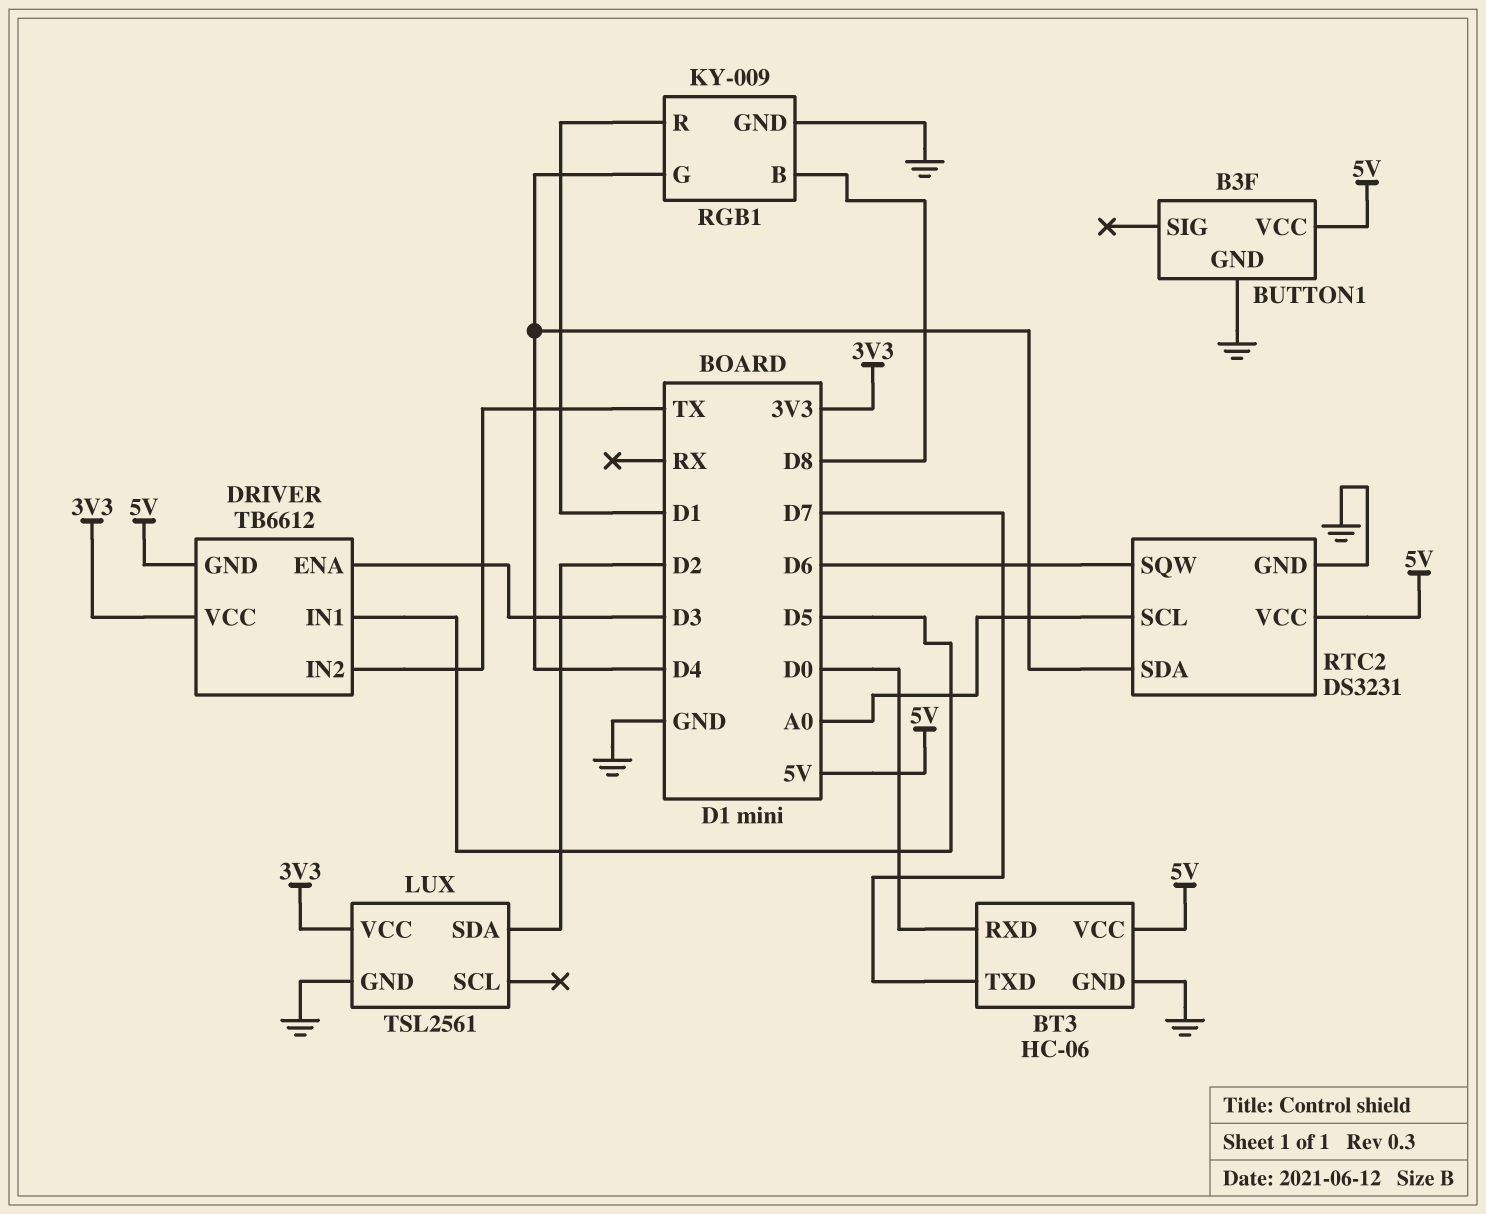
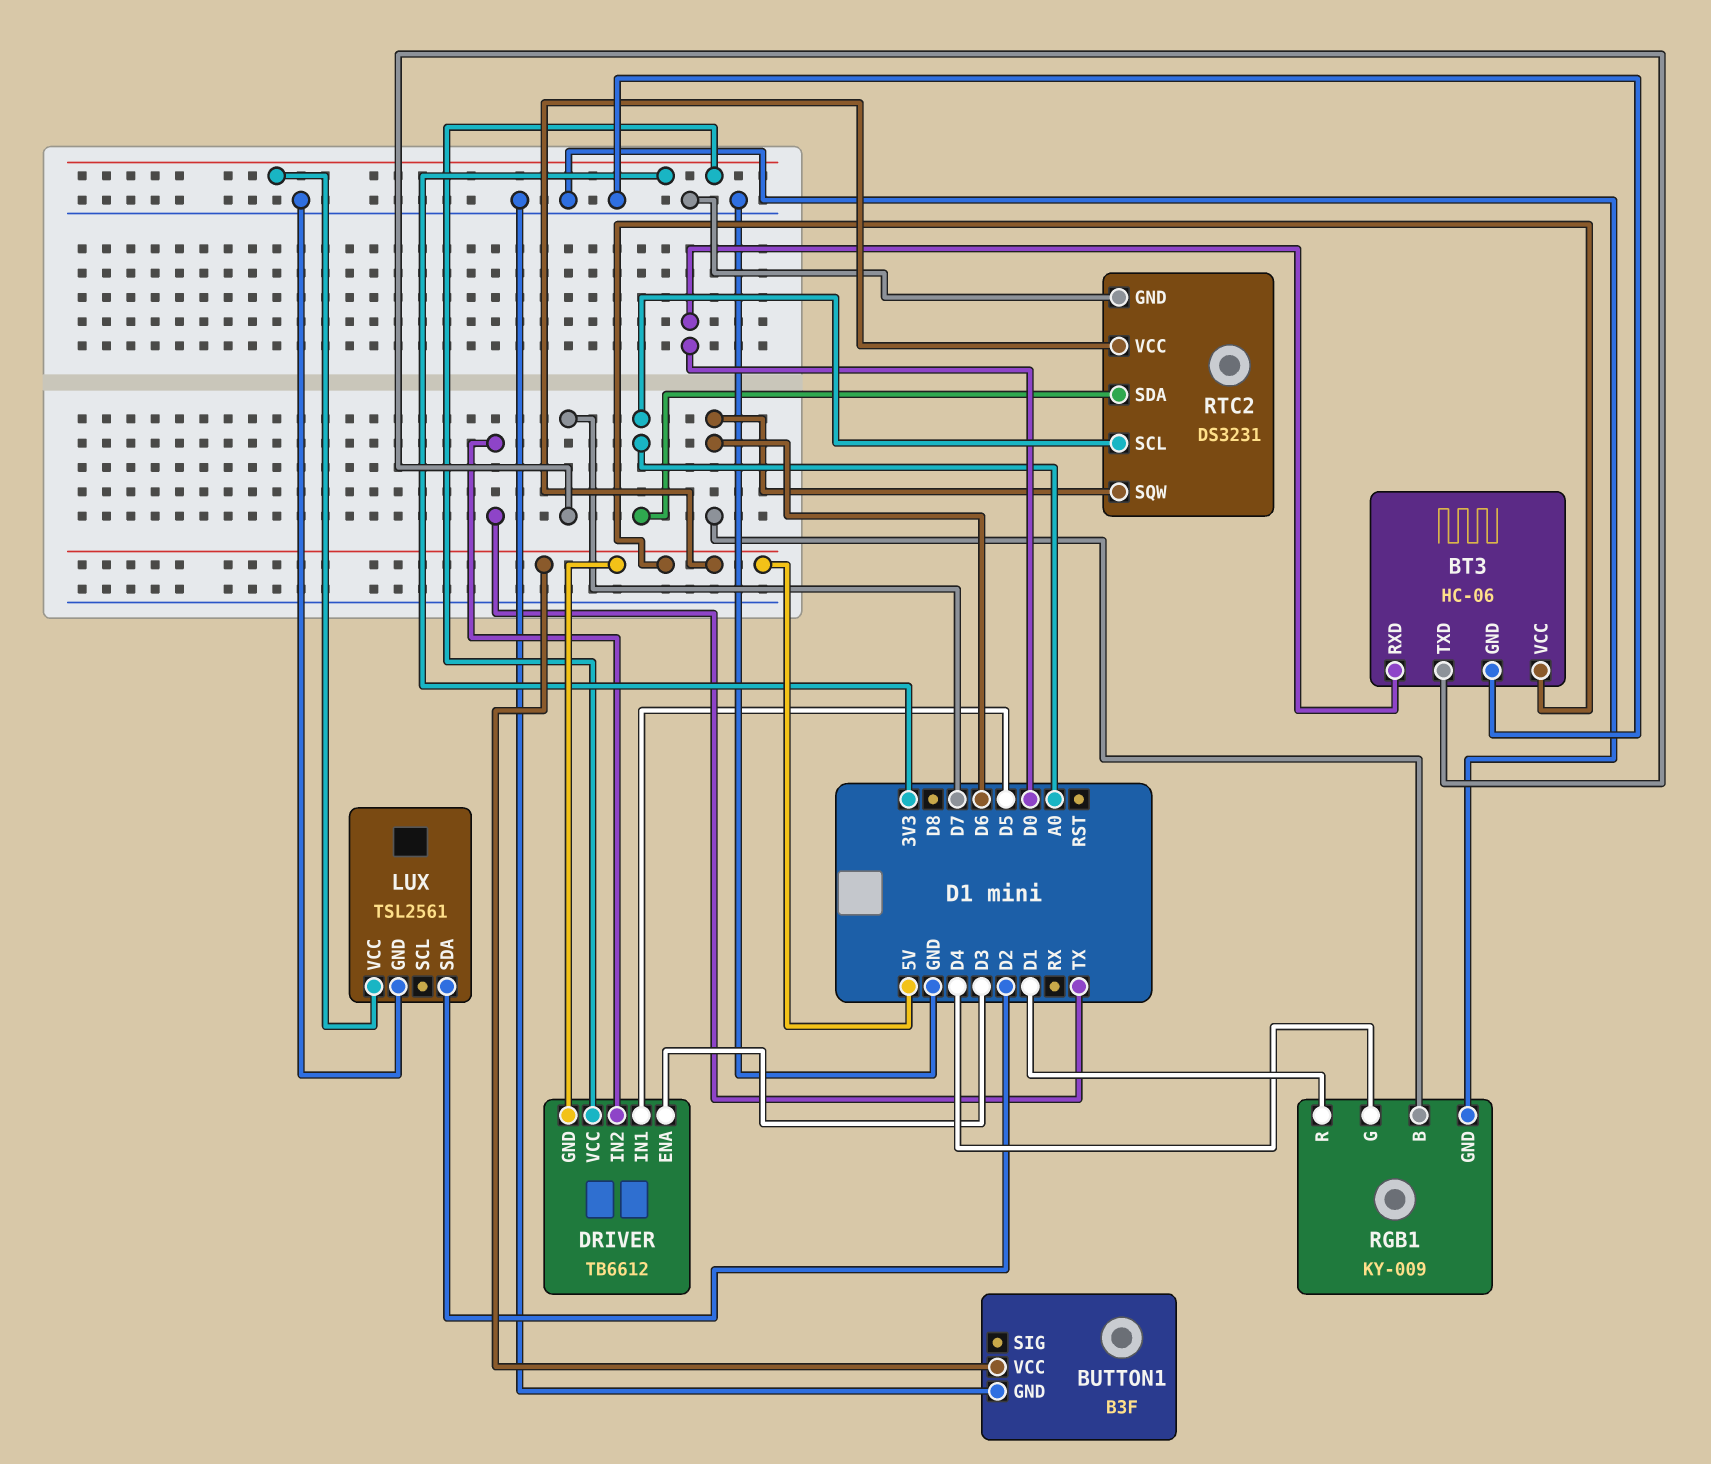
RGB1 pin B: D8 -> D6
RTC2 pin SDA: D4 -> A0

